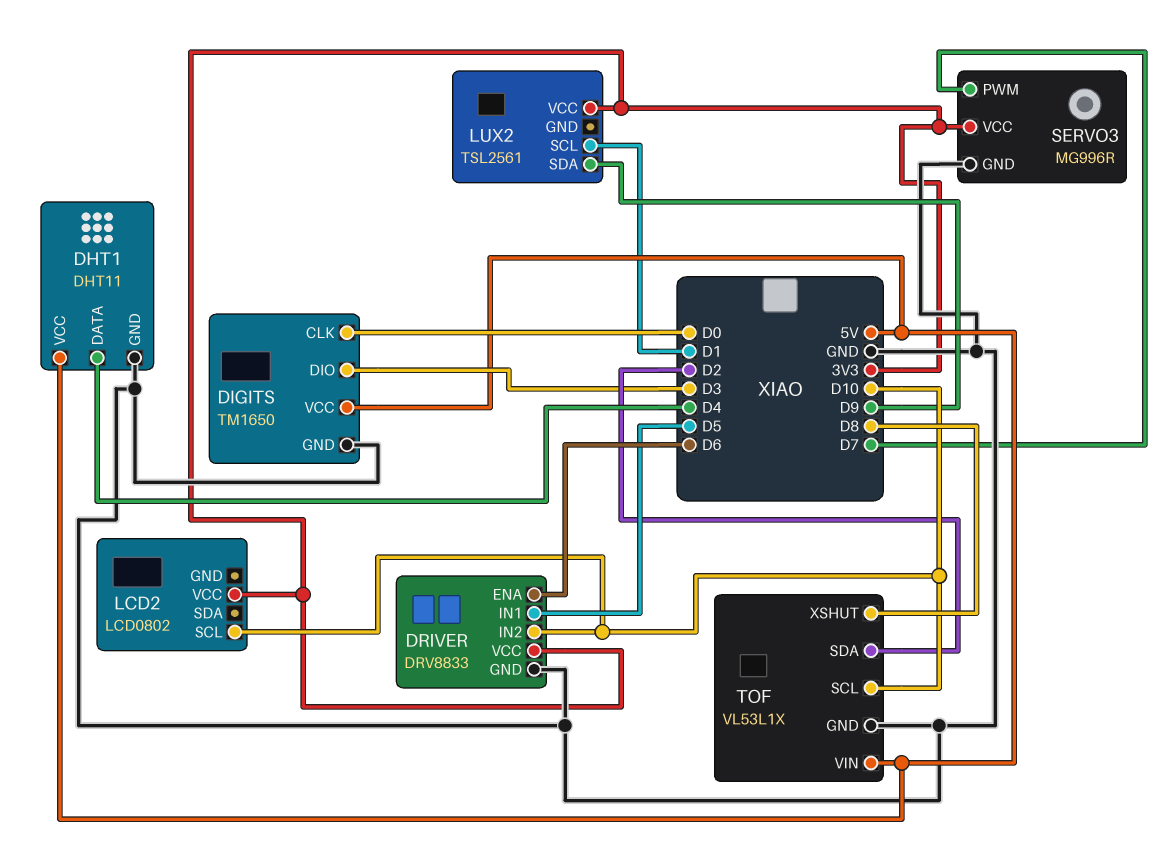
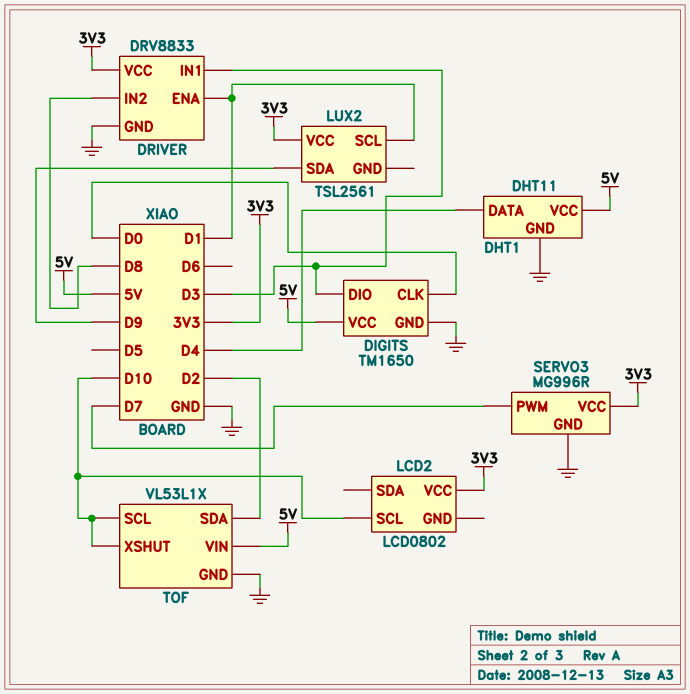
DRIVER pin ENA: D6 -> D1
DRIVER pin IN1: D5 -> D3
DRIVER pin IN2: D10 -> D8
TOF pin XSHUT: D8 -> D10

